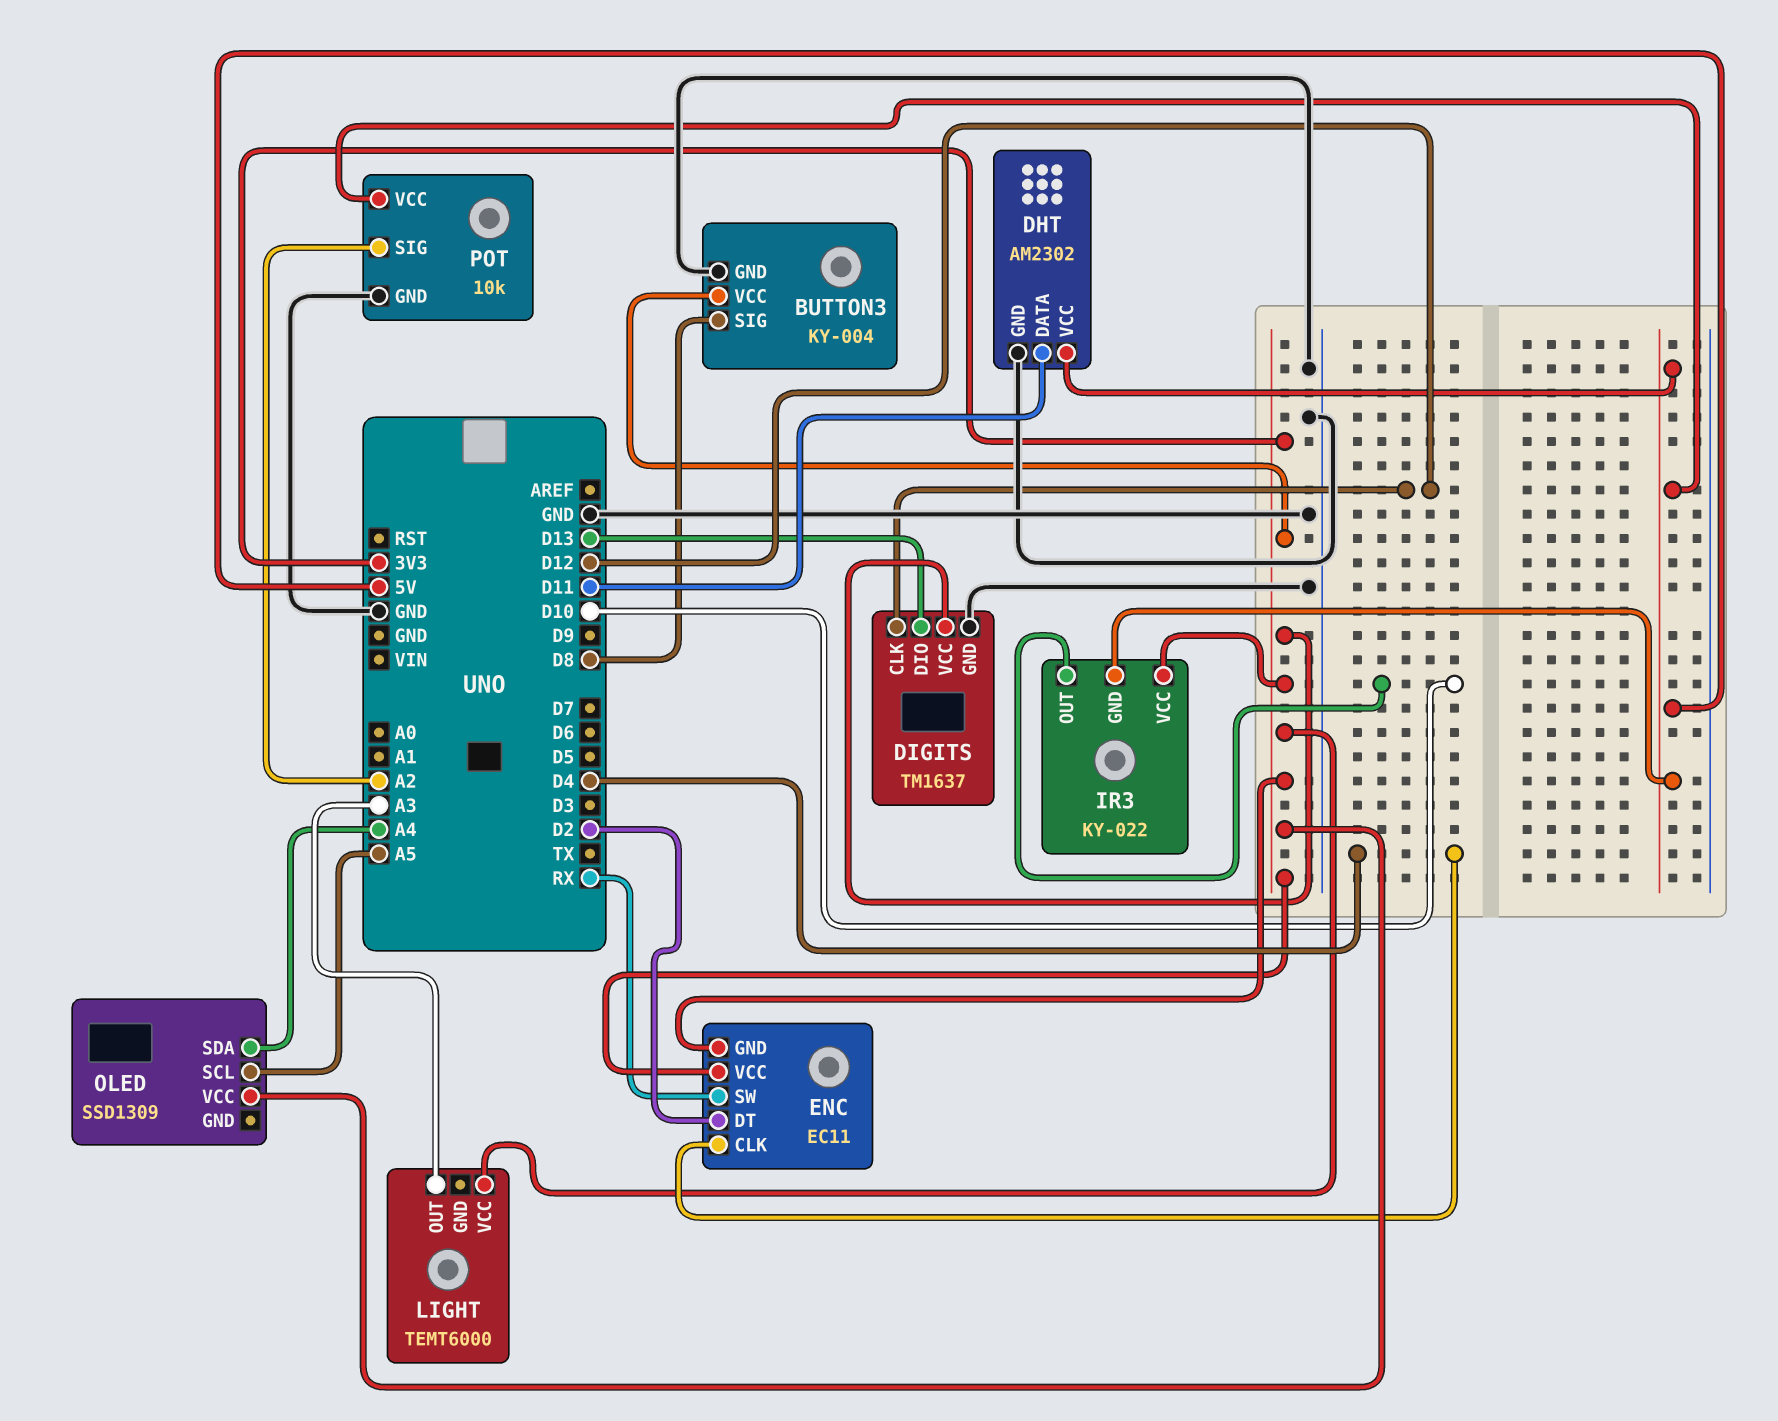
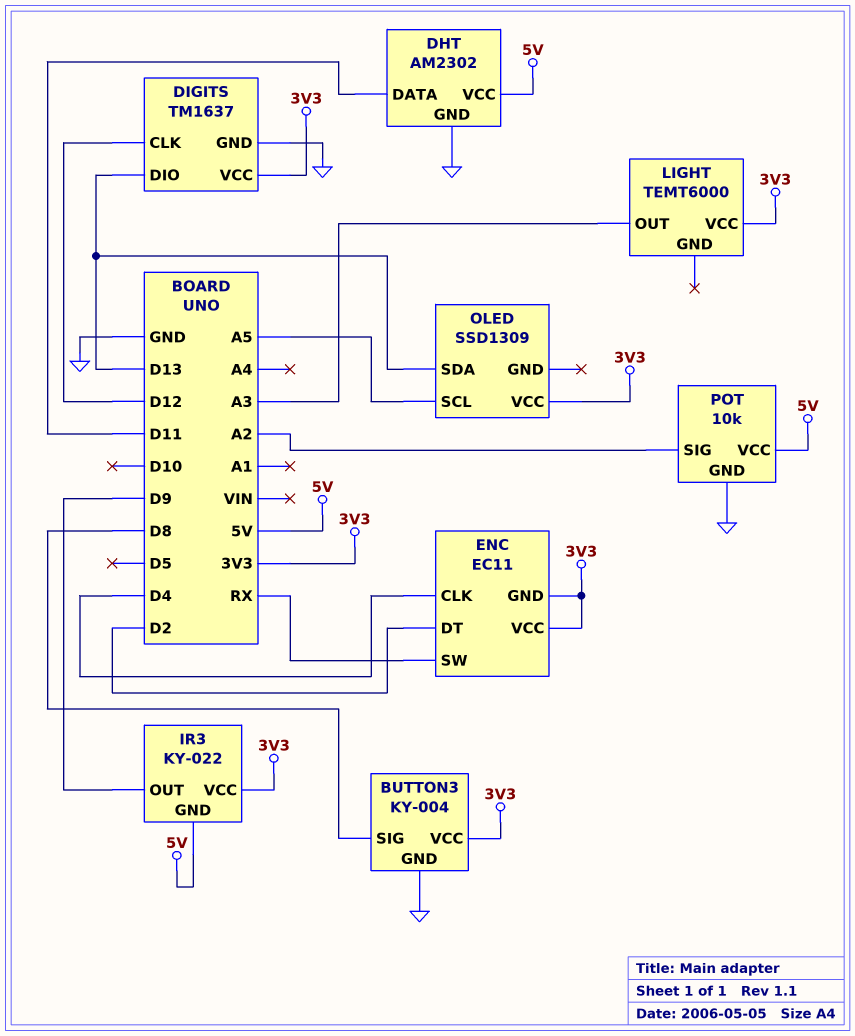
IR3 pin OUT: D10 -> D9
OLED pin SDA: A4 -> D13

